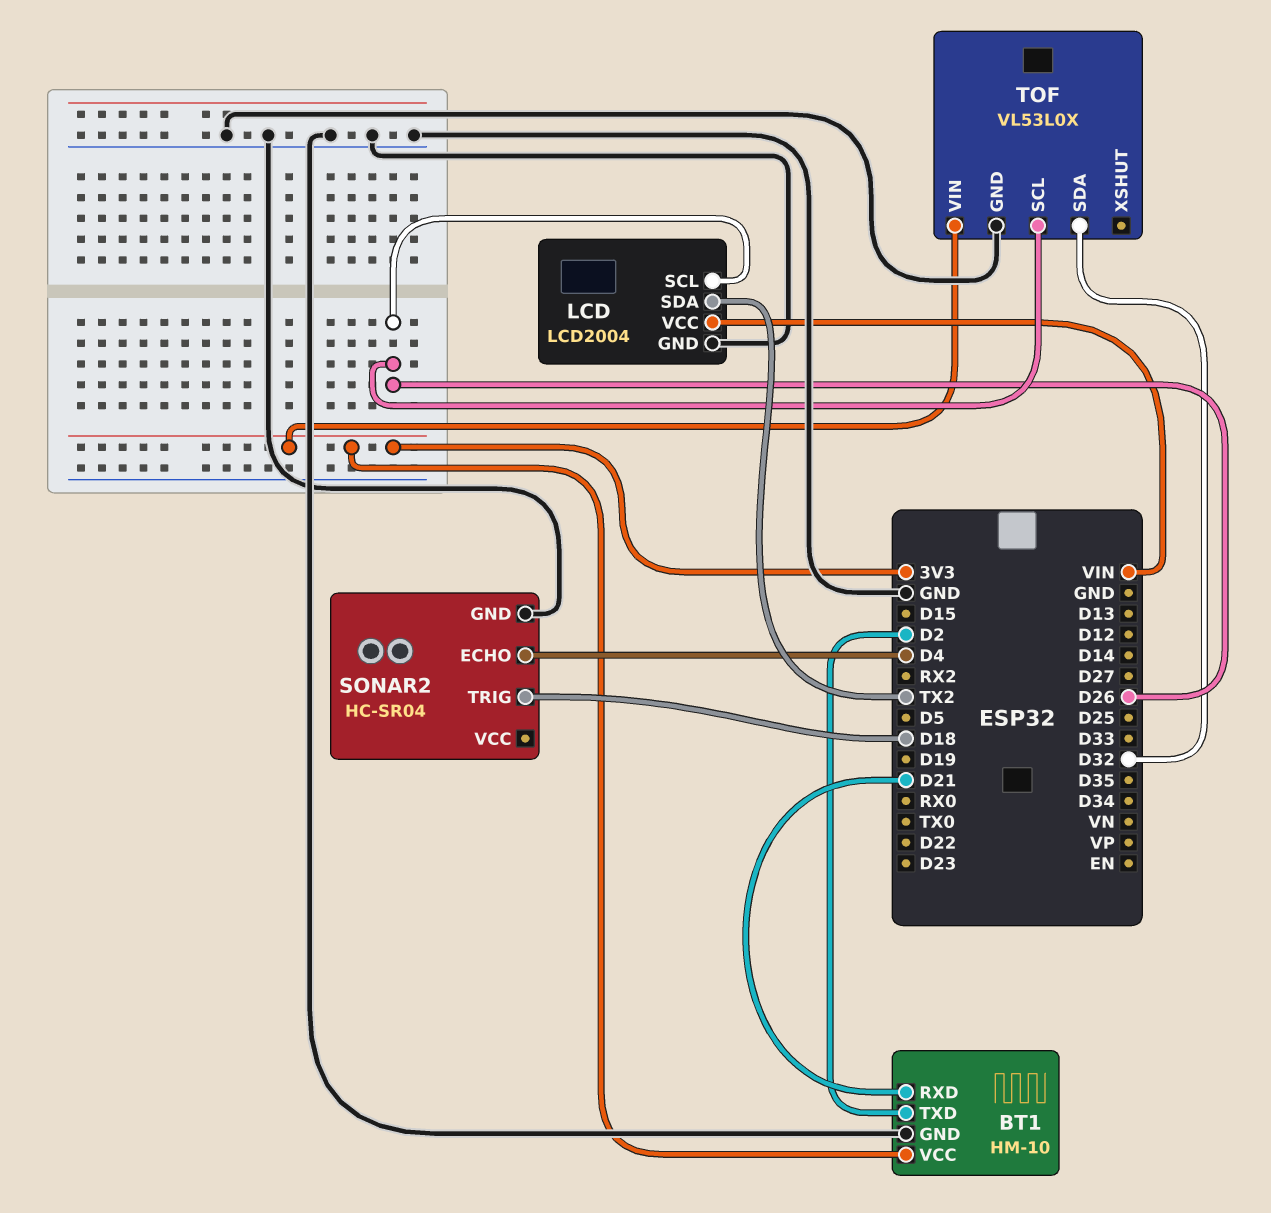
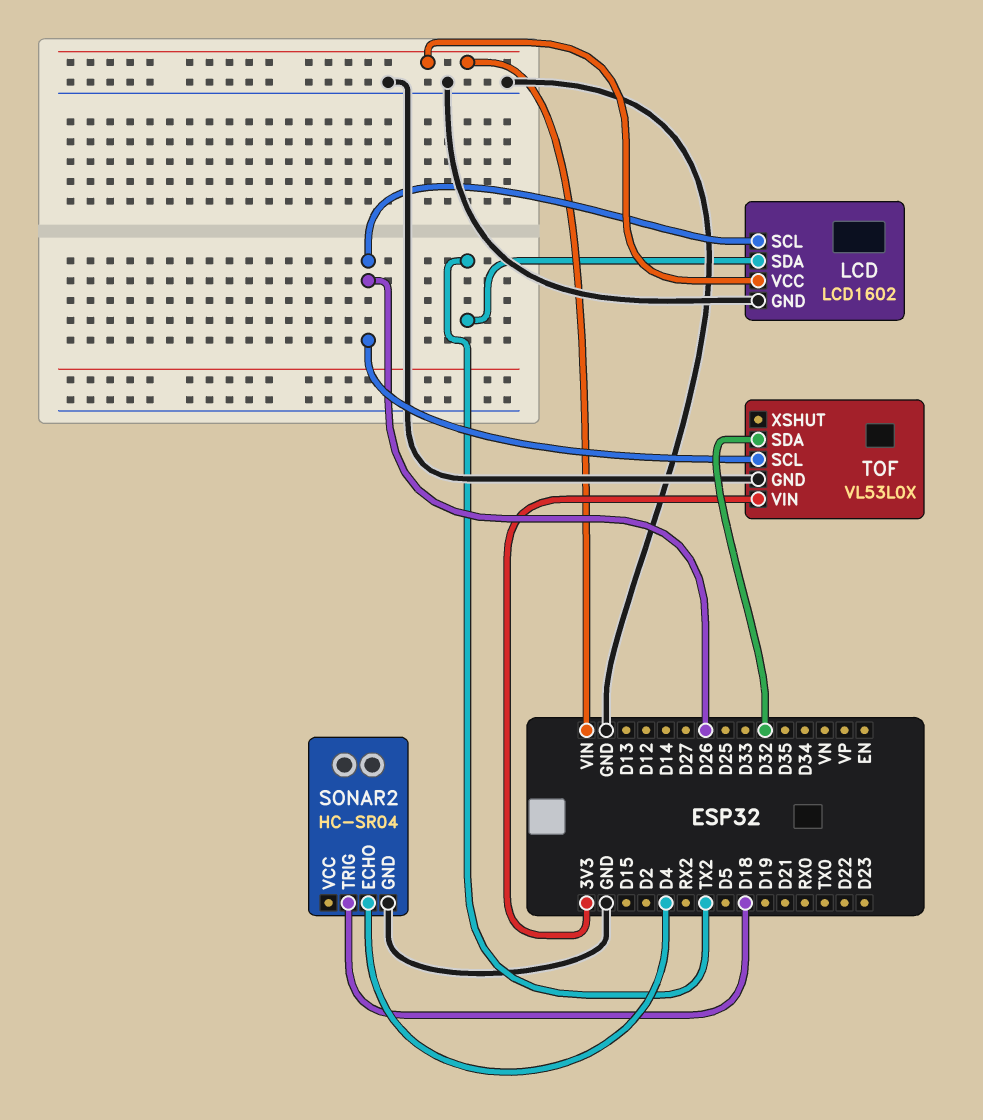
BT1: HM-10 -> none
BT1 pin GND: GND -> none
BT1 pin RXD: D21 -> none
BT1 pin TXD: D2 -> none
BT1 pin VCC: 3V3 -> none
LCD: LCD2004 -> LCD1602

